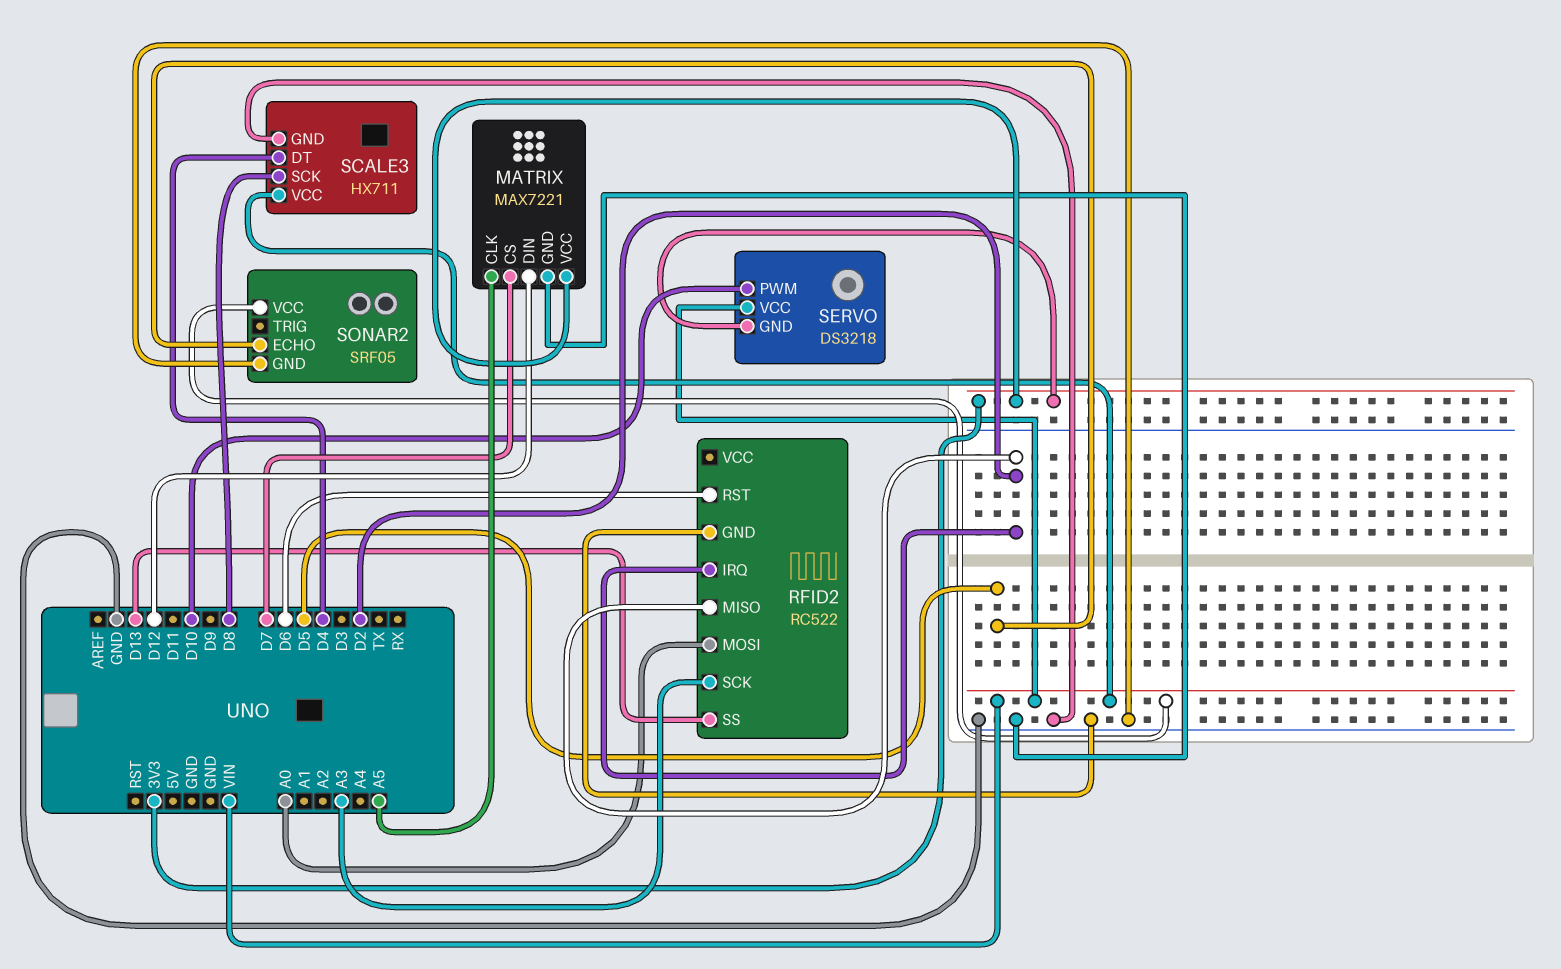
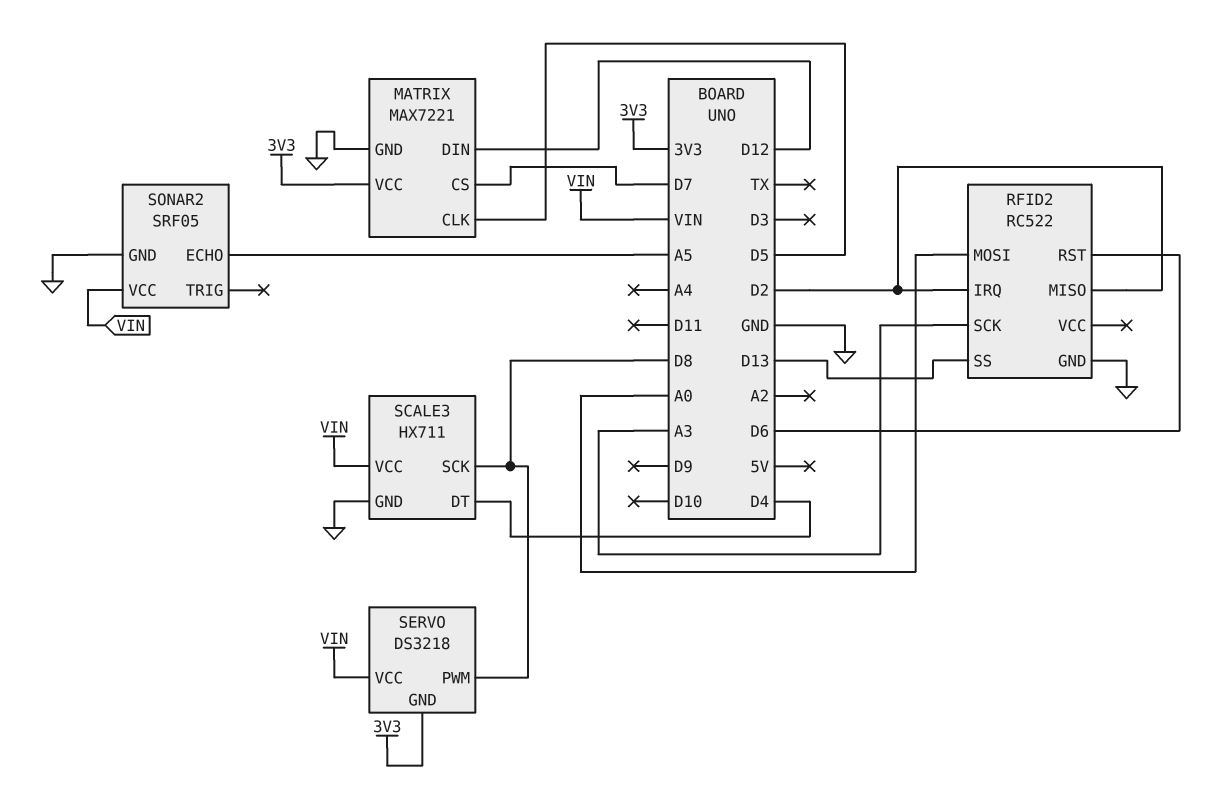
MATRIX pin CLK: A5 -> D5
SERVO pin PWM: D10 -> D8
SONAR2 pin ECHO: D5 -> A5

